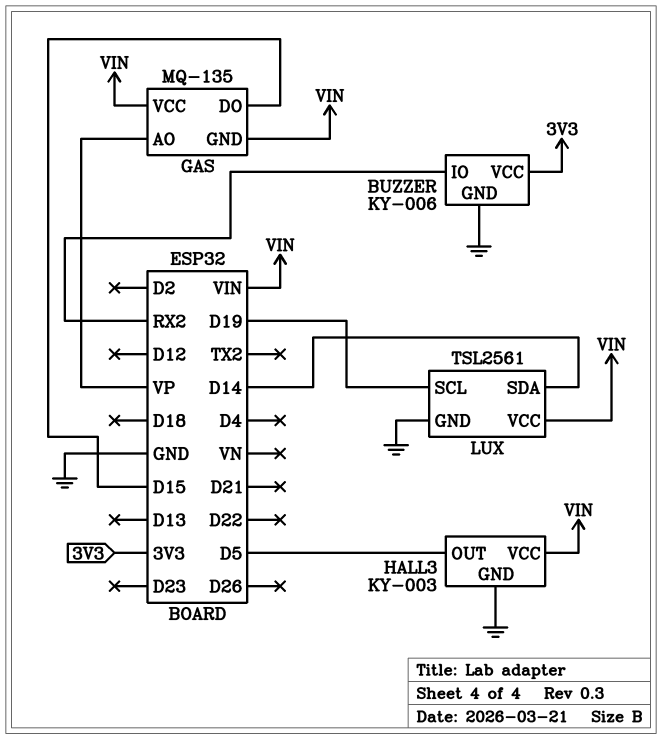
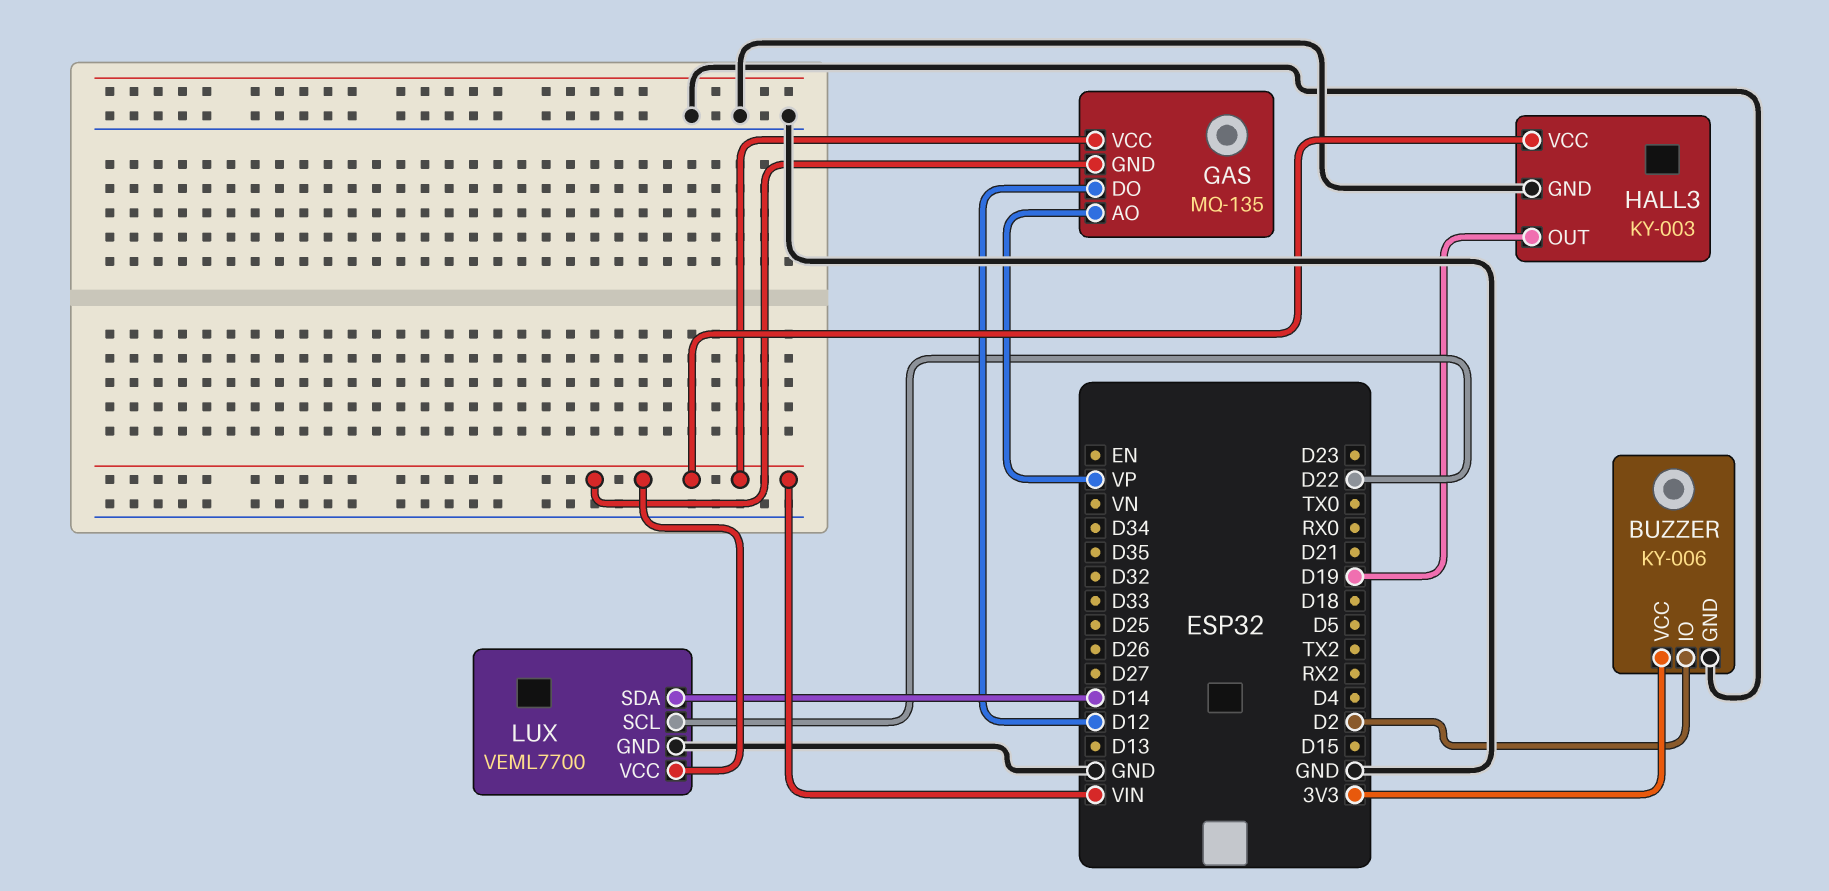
BUZZER pin IO: RX2 -> D2
GAS pin DO: D15 -> D12
HALL3 pin OUT: D5 -> D19
LUX: TSL2561 -> VEML7700
LUX pin SCL: D19 -> D22

